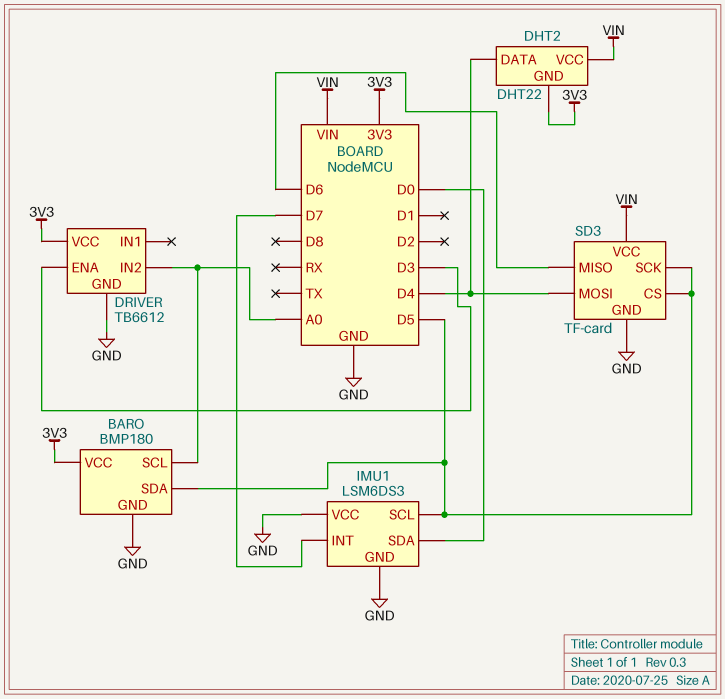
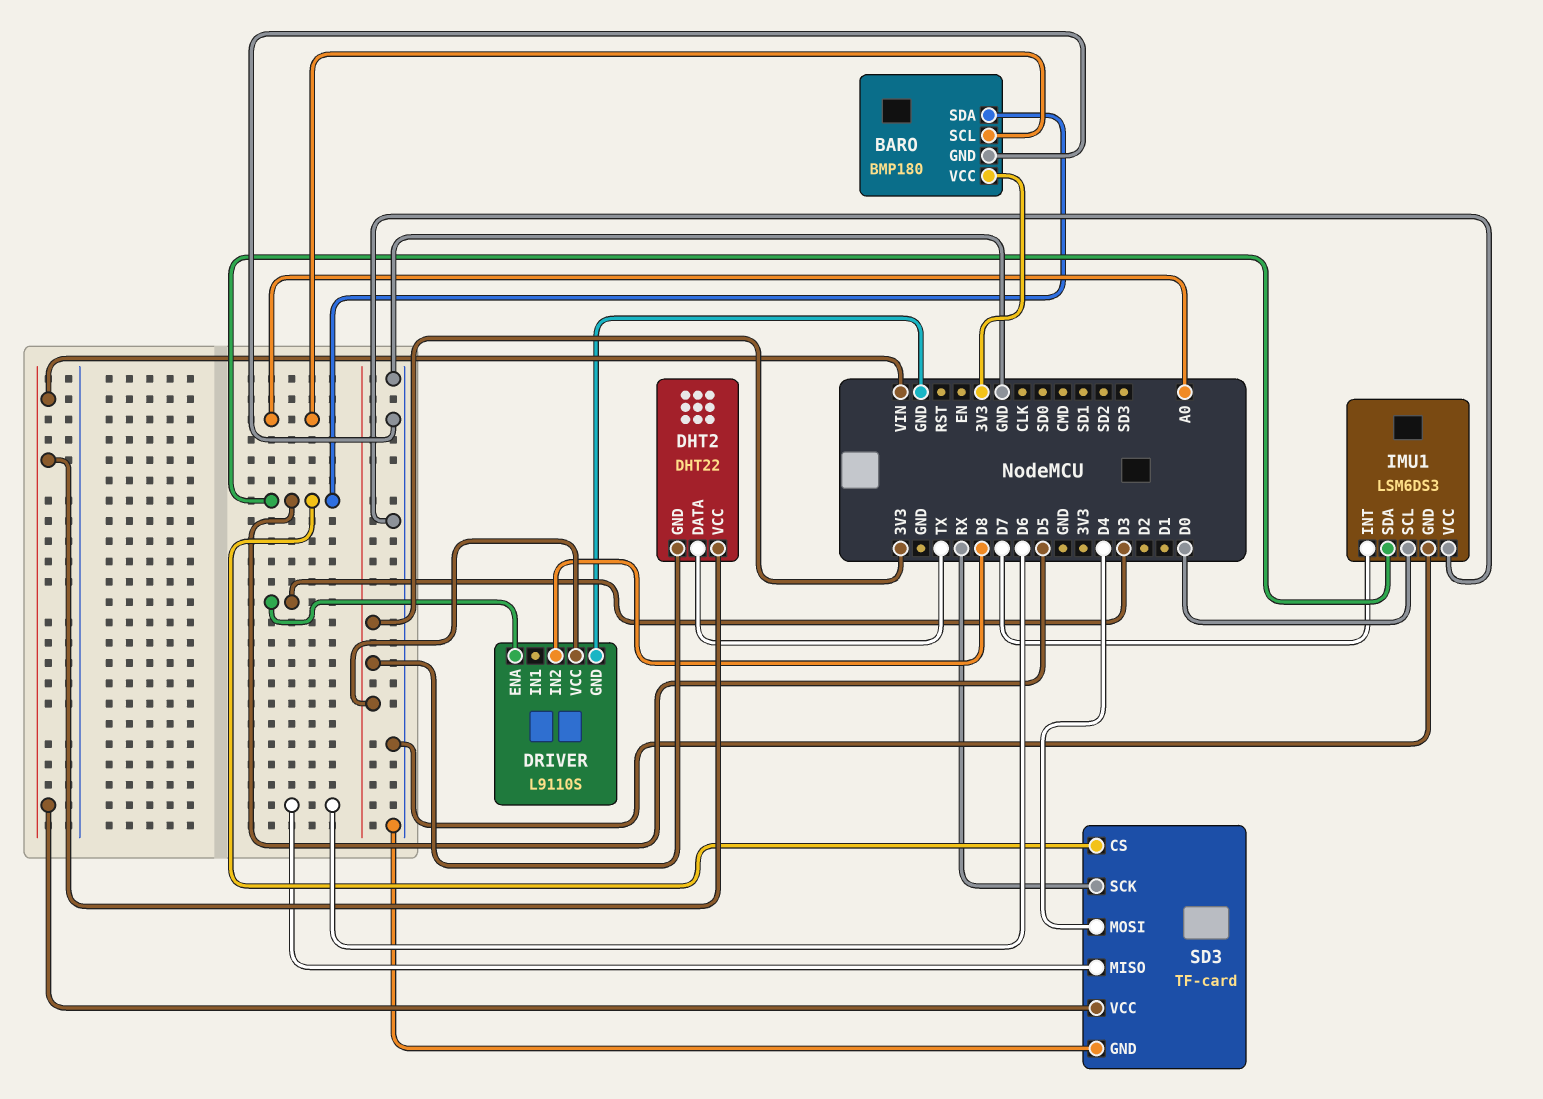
DHT2 pin DATA: D4 -> TX
DRIVER: TB6612 -> L9110S
DRIVER pin IN2: A0 -> D8
IMU1 pin SCL: D5 -> D0
IMU1 pin SDA: D0 -> D5
SD3 pin SCK: D5 -> RX

